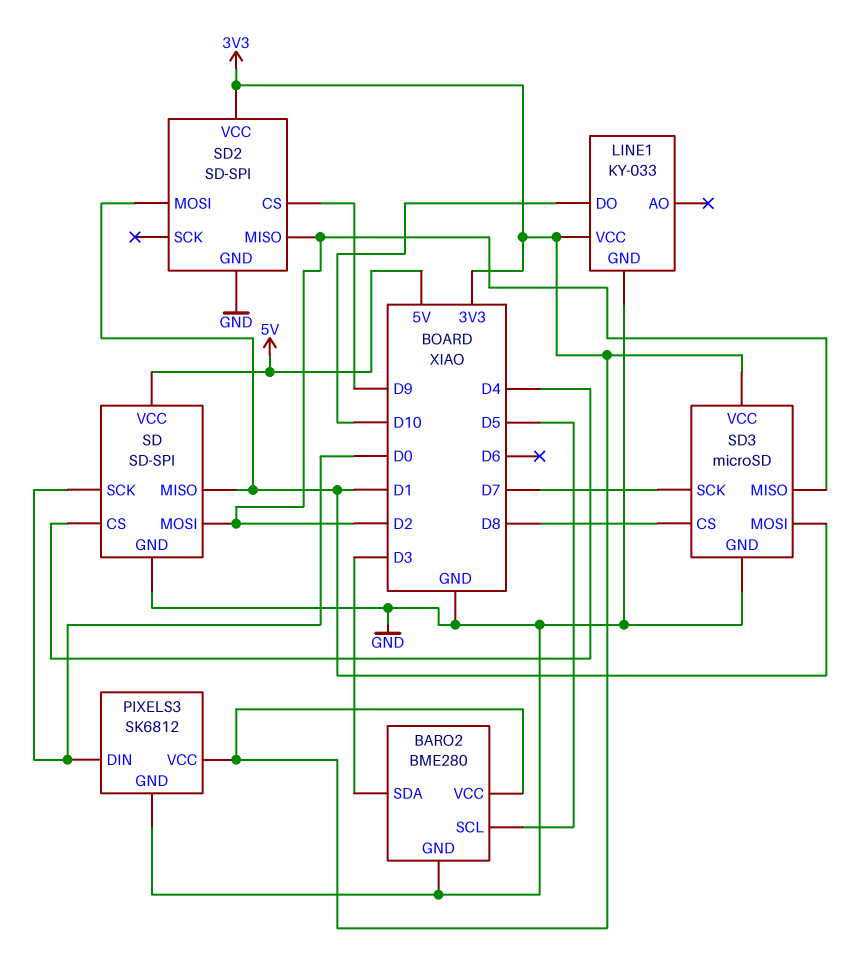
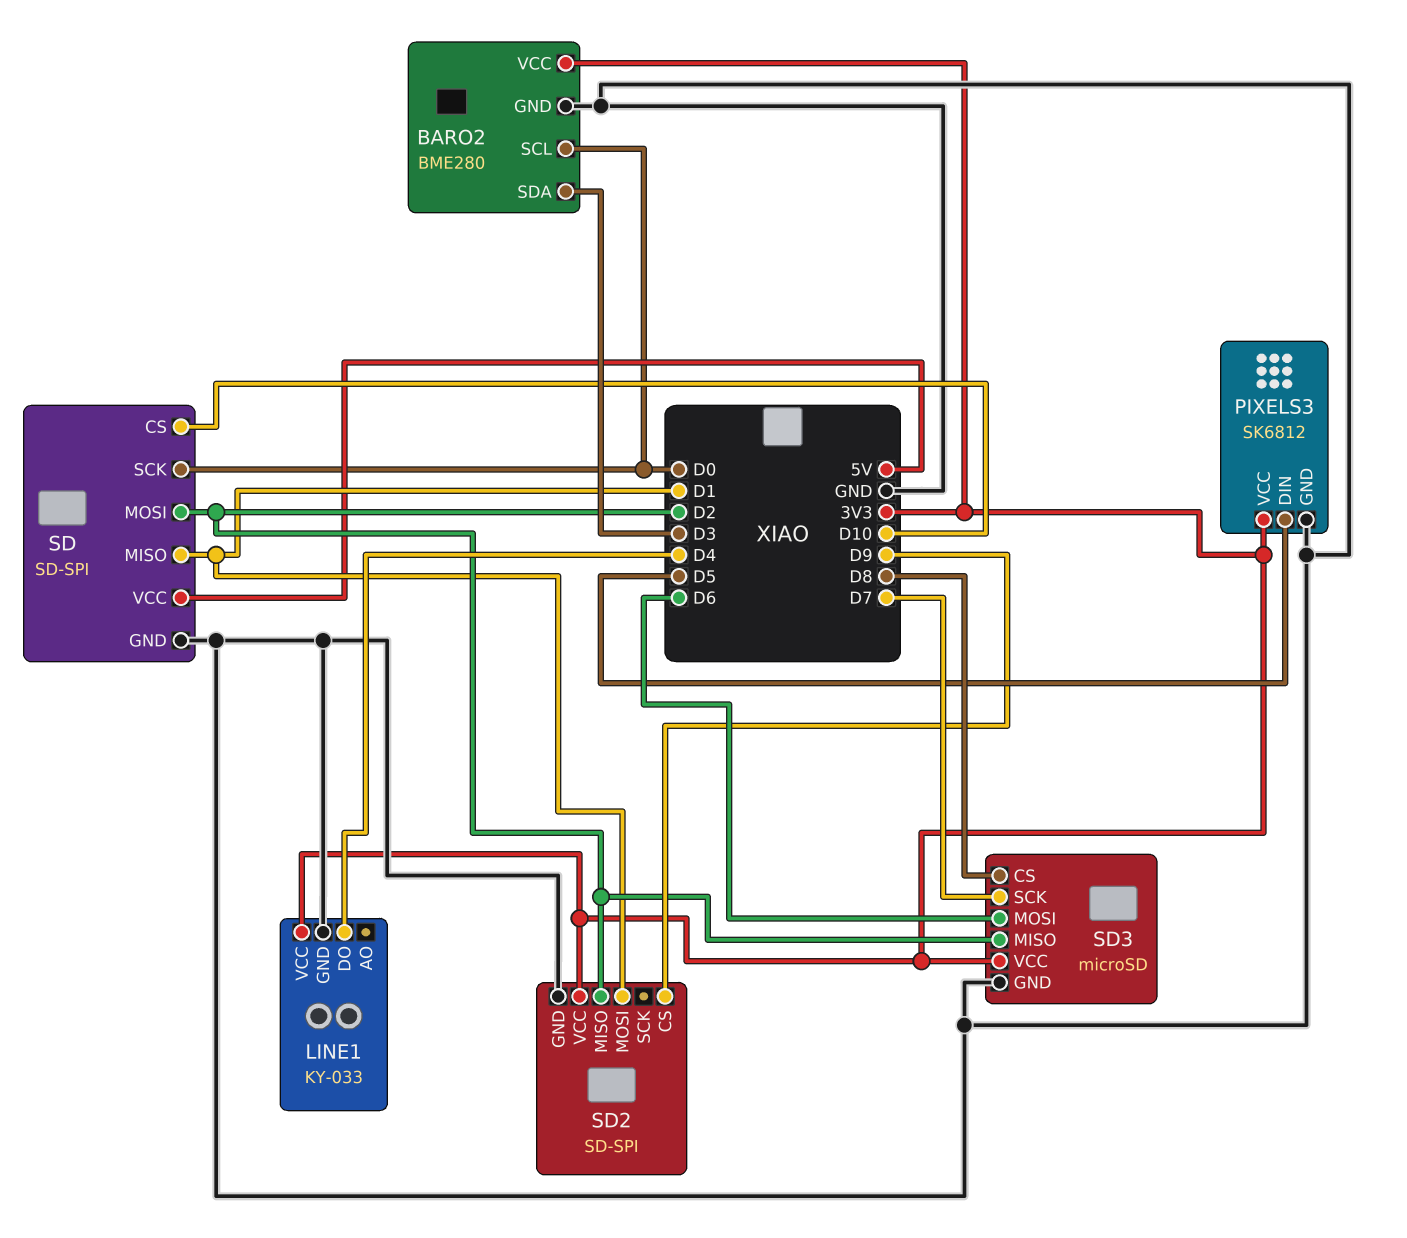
BARO2 pin SCL: D5 -> D0
LINE1 pin DO: D10 -> D4
PIXELS3 pin DIN: D0 -> D5
SD pin CS: D4 -> D10
SD3 pin MOSI: D1 -> D6

